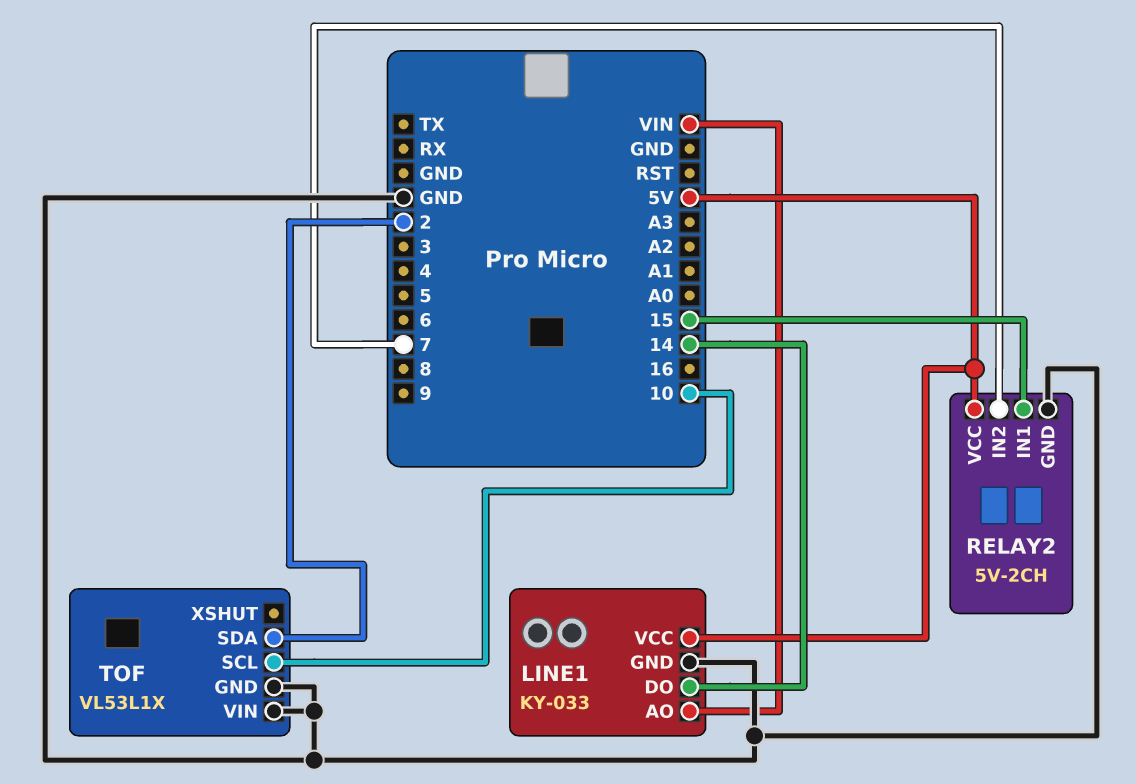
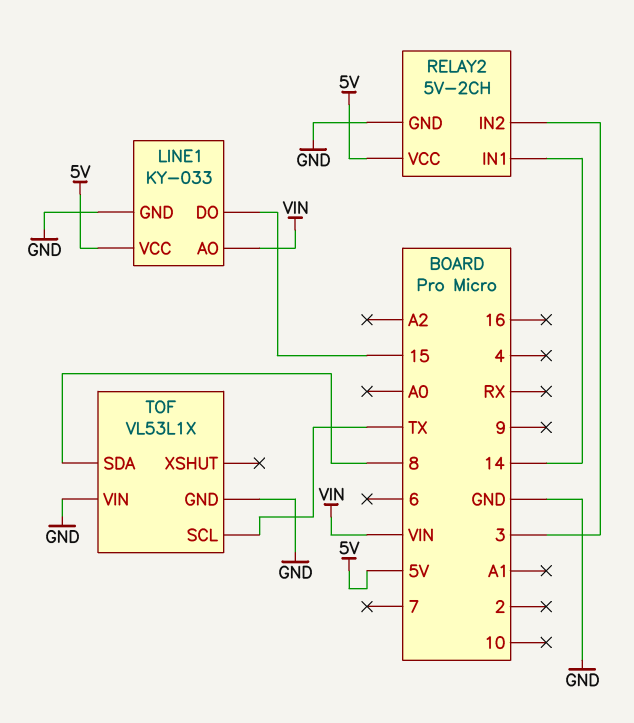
LINE1 pin DO: 14 -> 15
RELAY2 pin IN1: 15 -> 14
RELAY2 pin IN2: 7 -> 3
TOF pin SCL: 10 -> TX
TOF pin SDA: 2 -> 8

